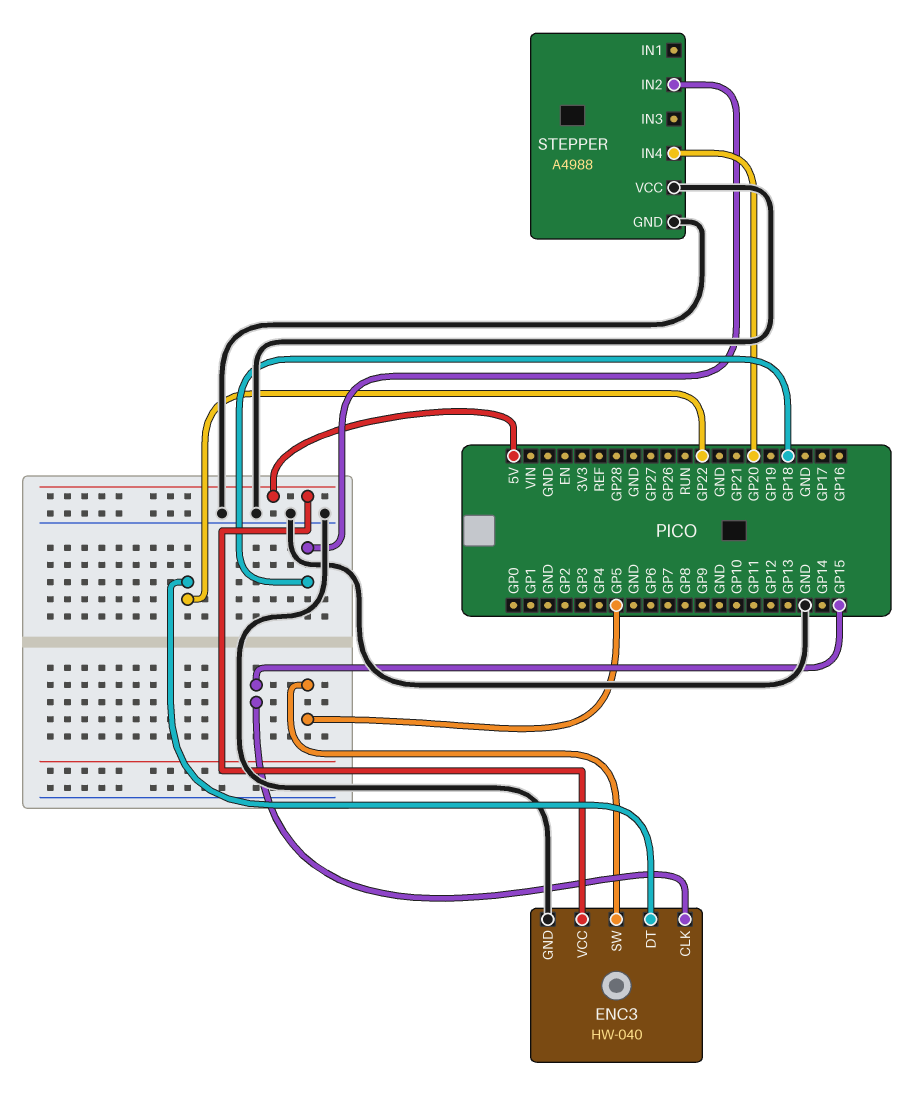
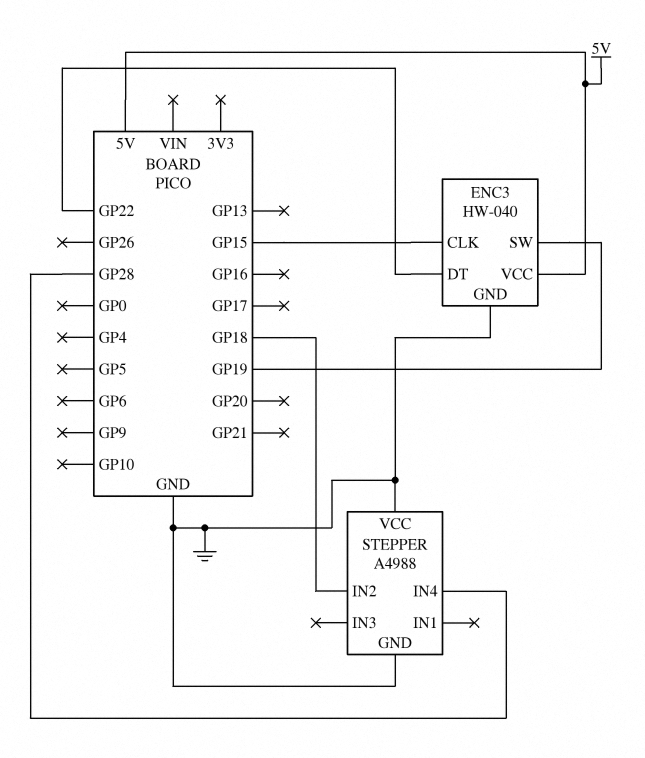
ENC3 pin SW: GP5 -> GP19
STEPPER pin IN4: GP20 -> GP28

